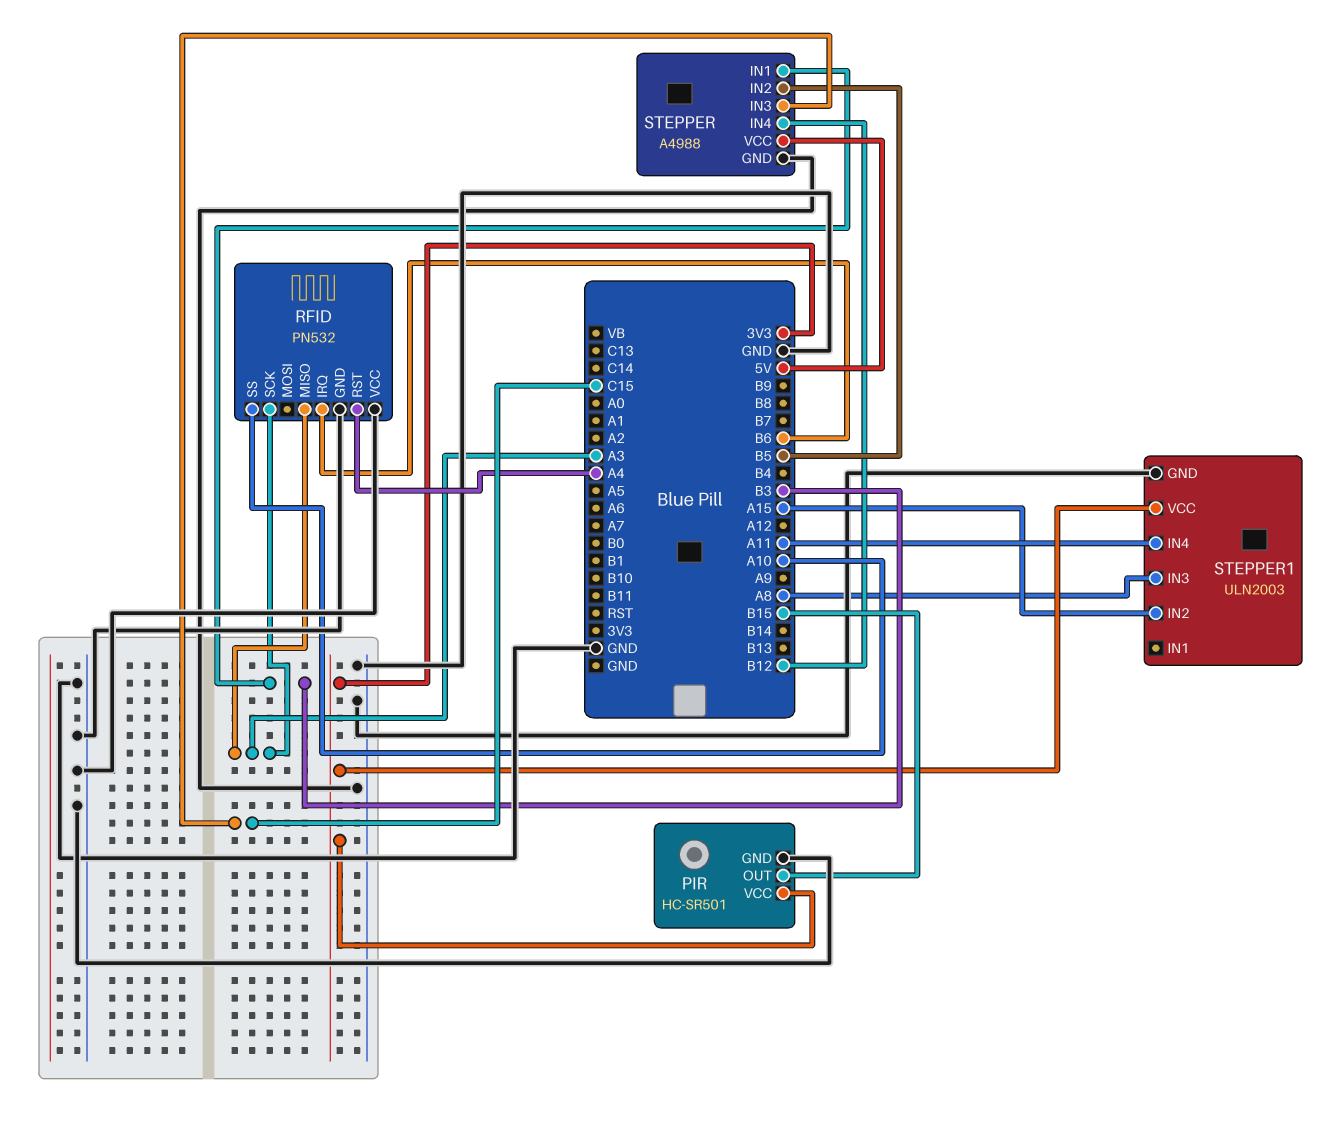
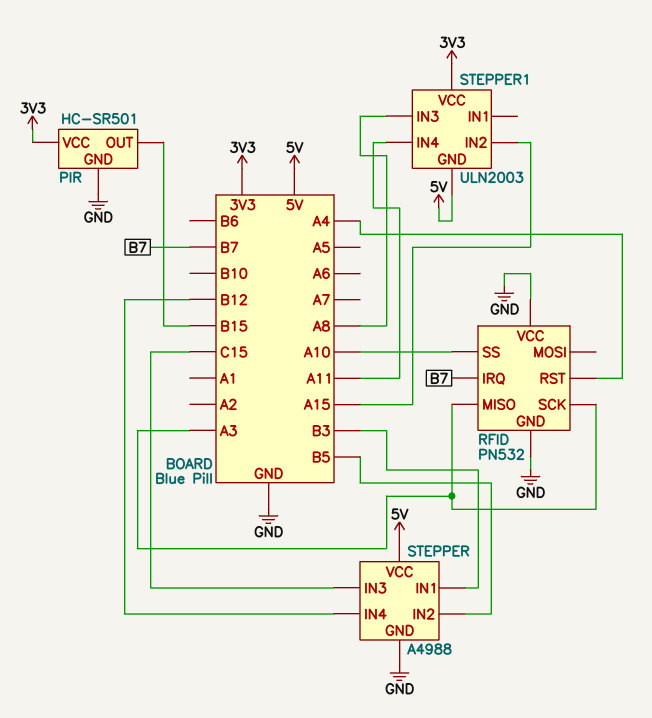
RFID pin IRQ: B6 -> B7
STEPPER1 pin GND: GND -> 5V

